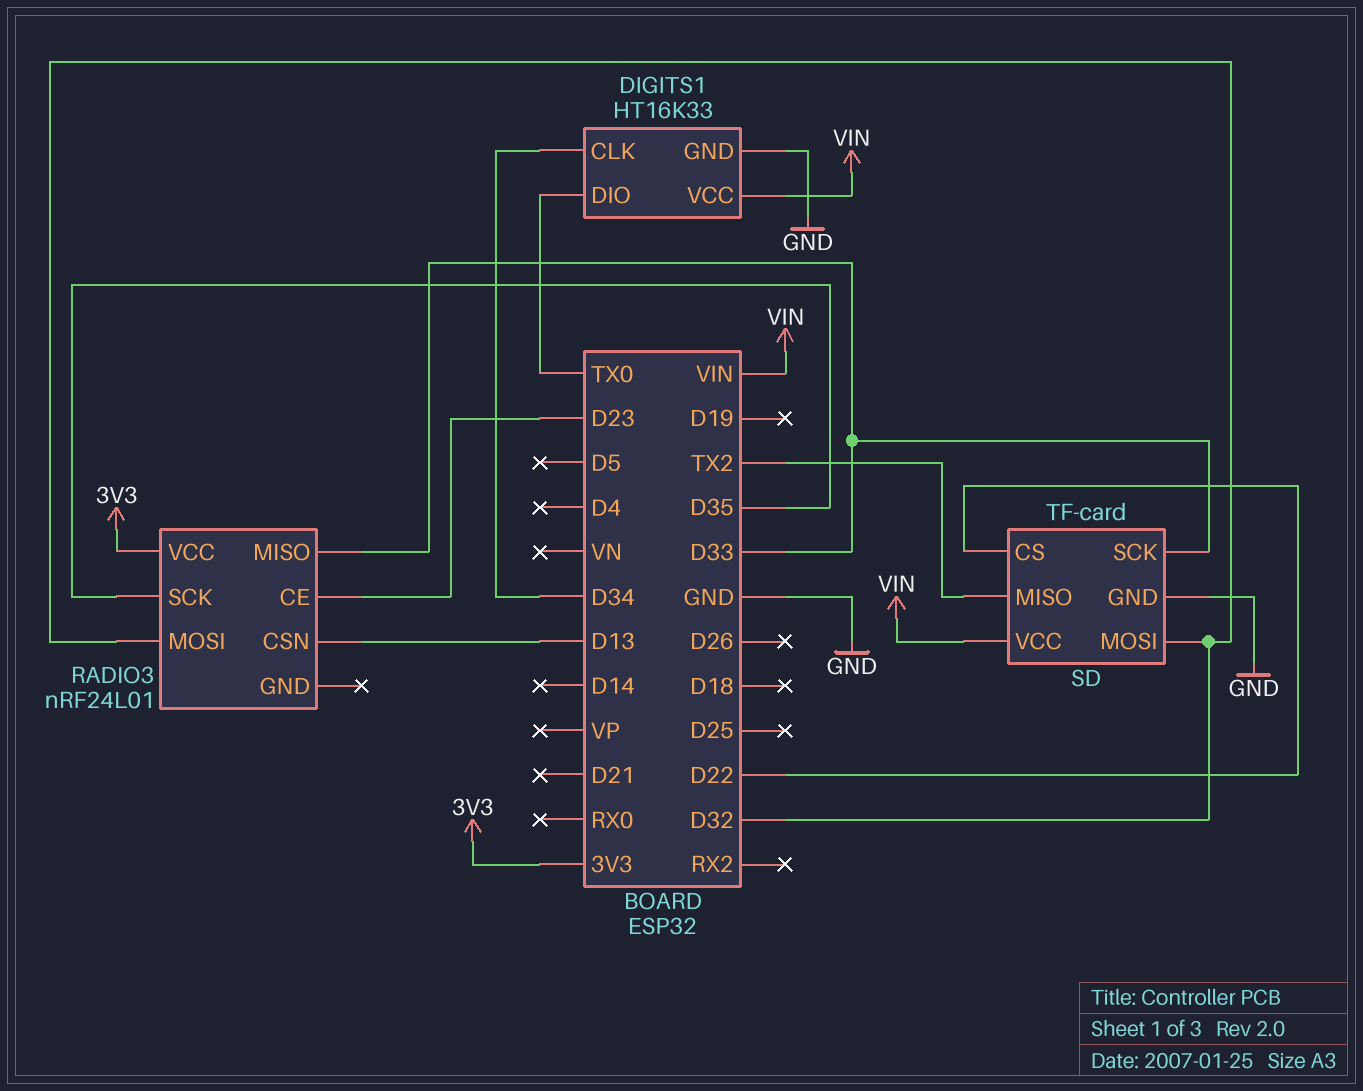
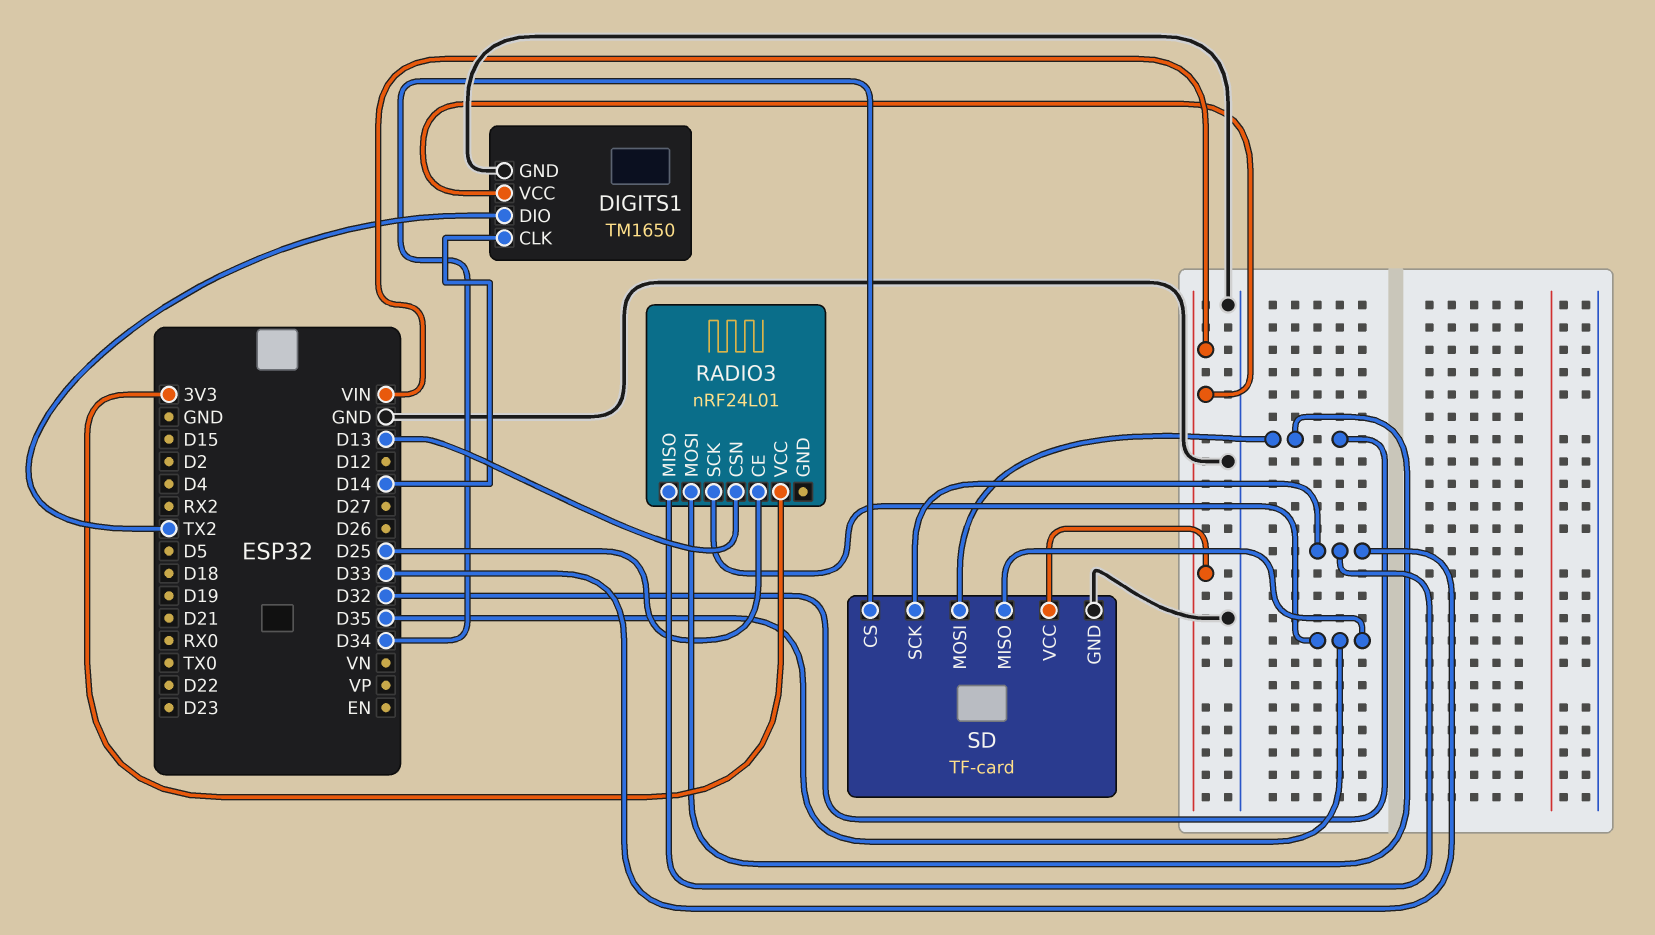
DIGITS1: HT16K33 -> TM1650
DIGITS1 pin CLK: D34 -> D14
DIGITS1 pin DIO: TX0 -> TX2
RADIO3 pin CE: D23 -> D25
SD pin CS: D22 -> D34
SD pin MISO: TX2 -> D35

